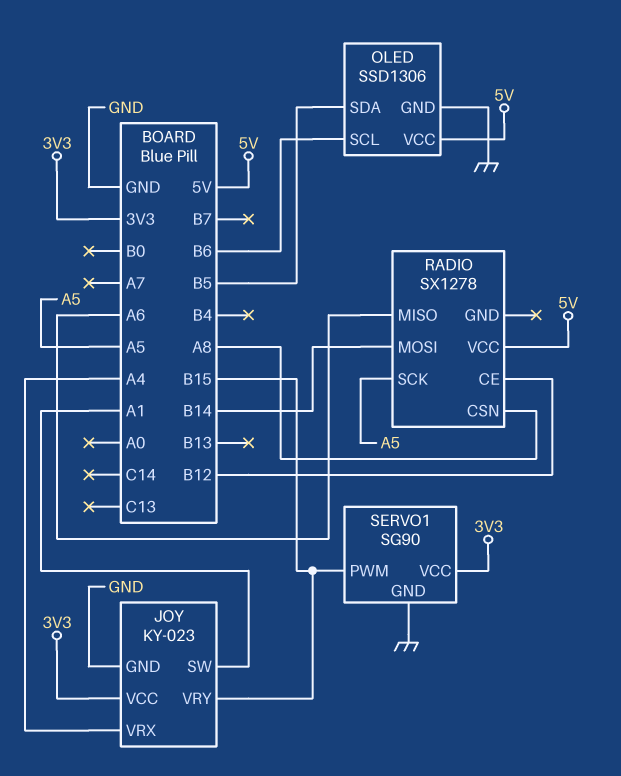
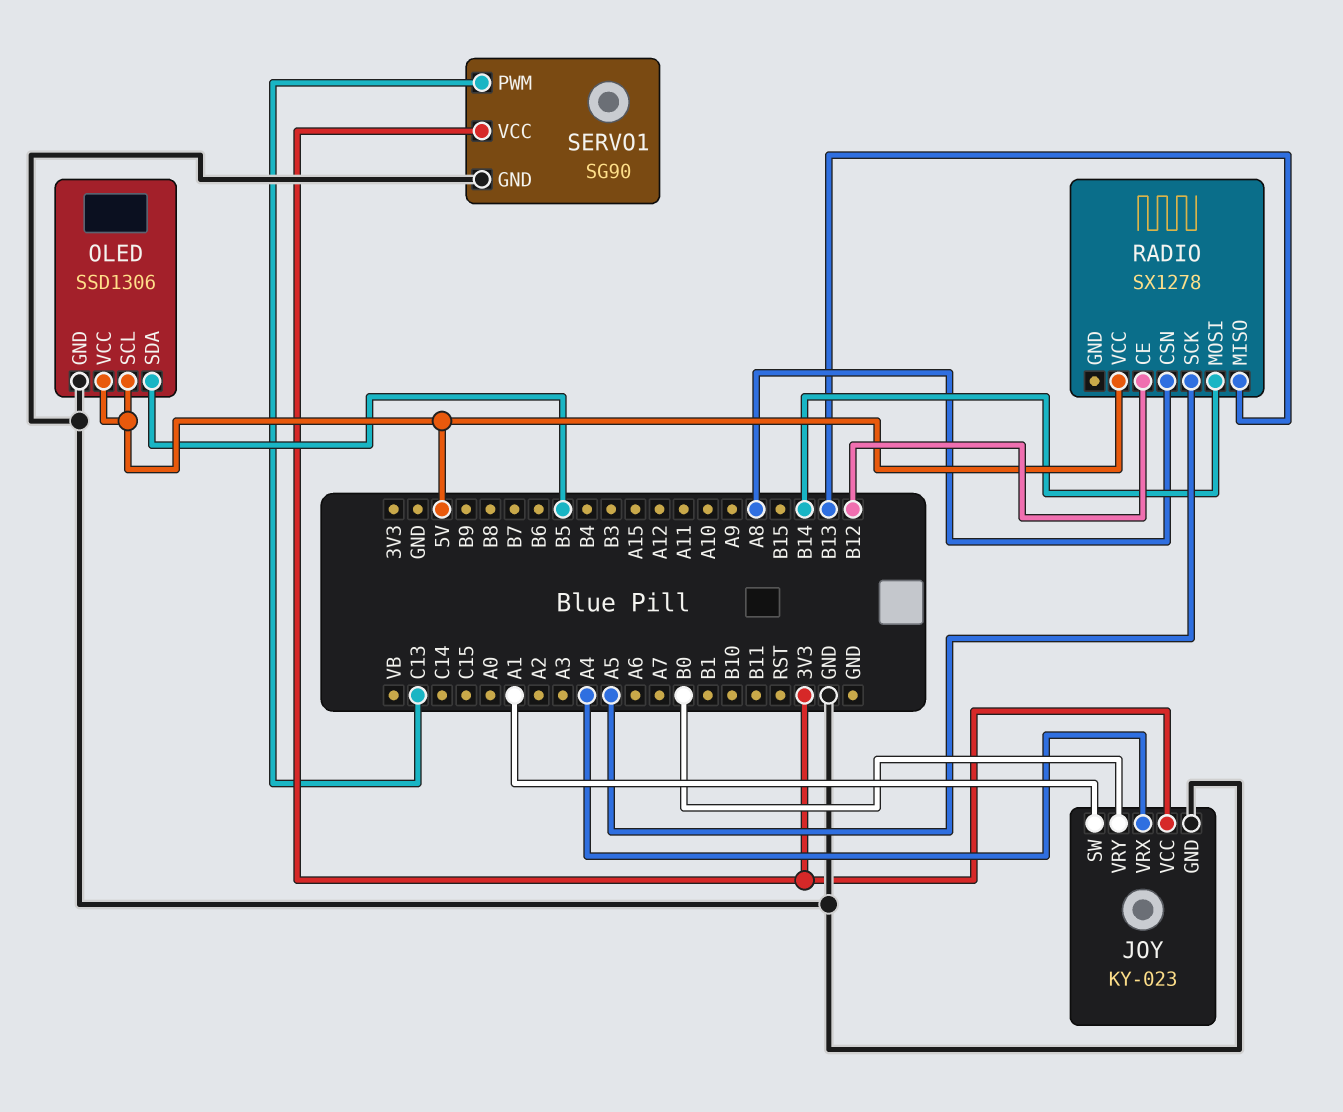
JOY pin VRY: B15 -> B0
OLED pin SCL: B6 -> 5V
RADIO pin MISO: A6 -> B13
SERVO1 pin PWM: B15 -> C13

